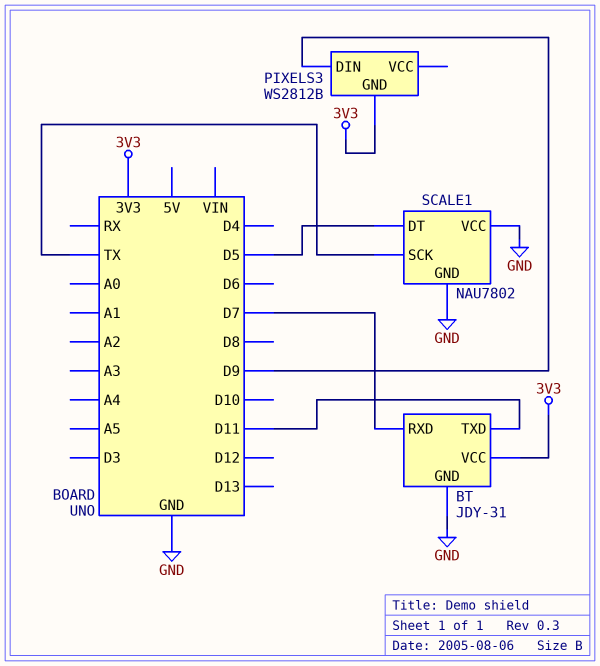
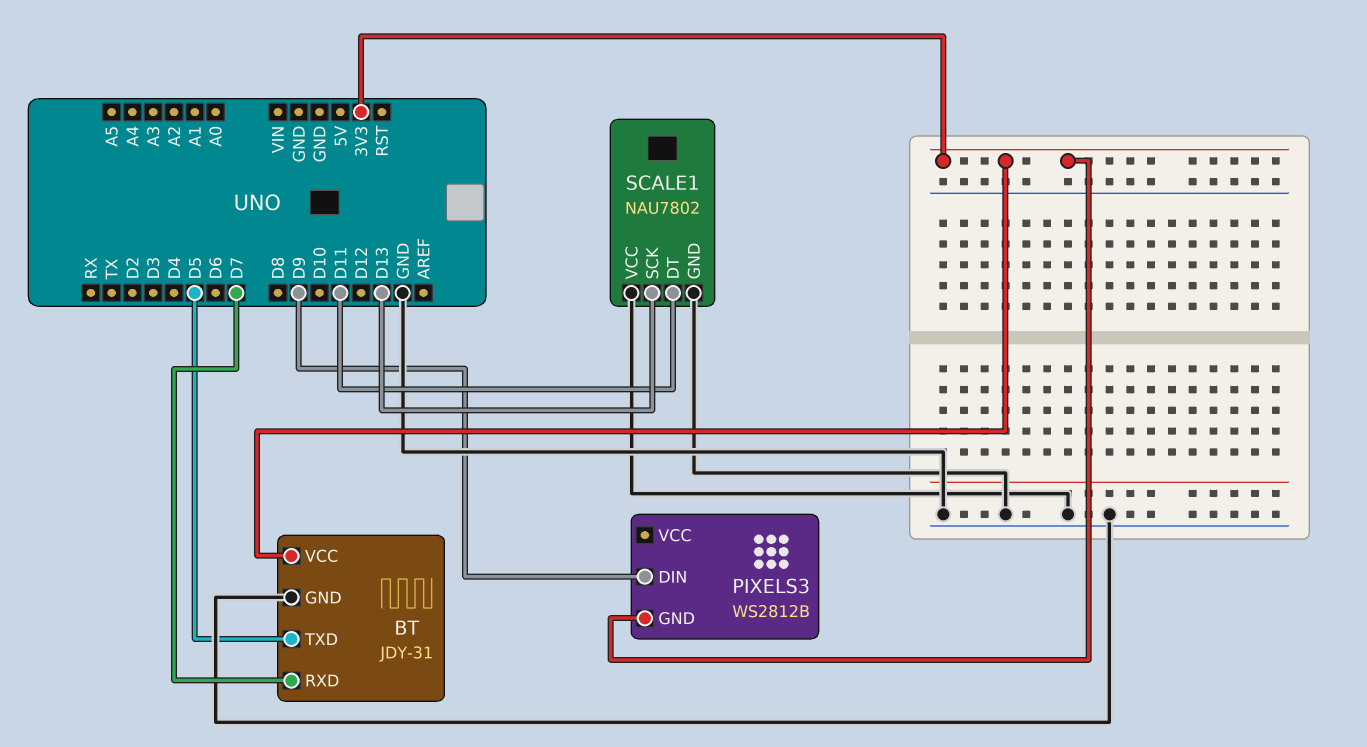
BT pin TXD: D11 -> D5
SCALE1 pin DT: D5 -> D11
SCALE1 pin SCK: TX -> D13

